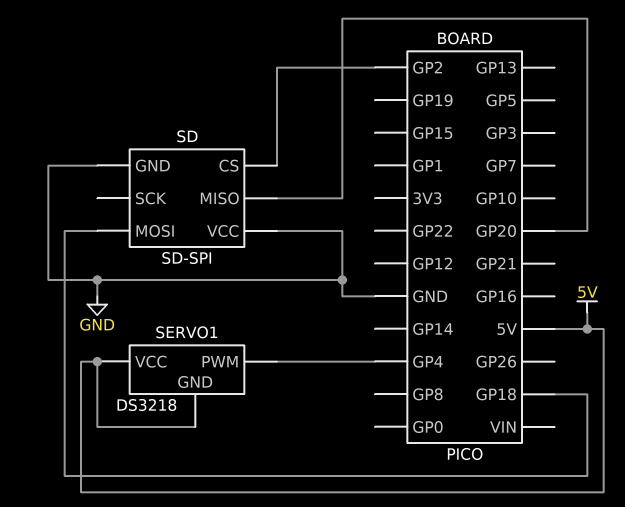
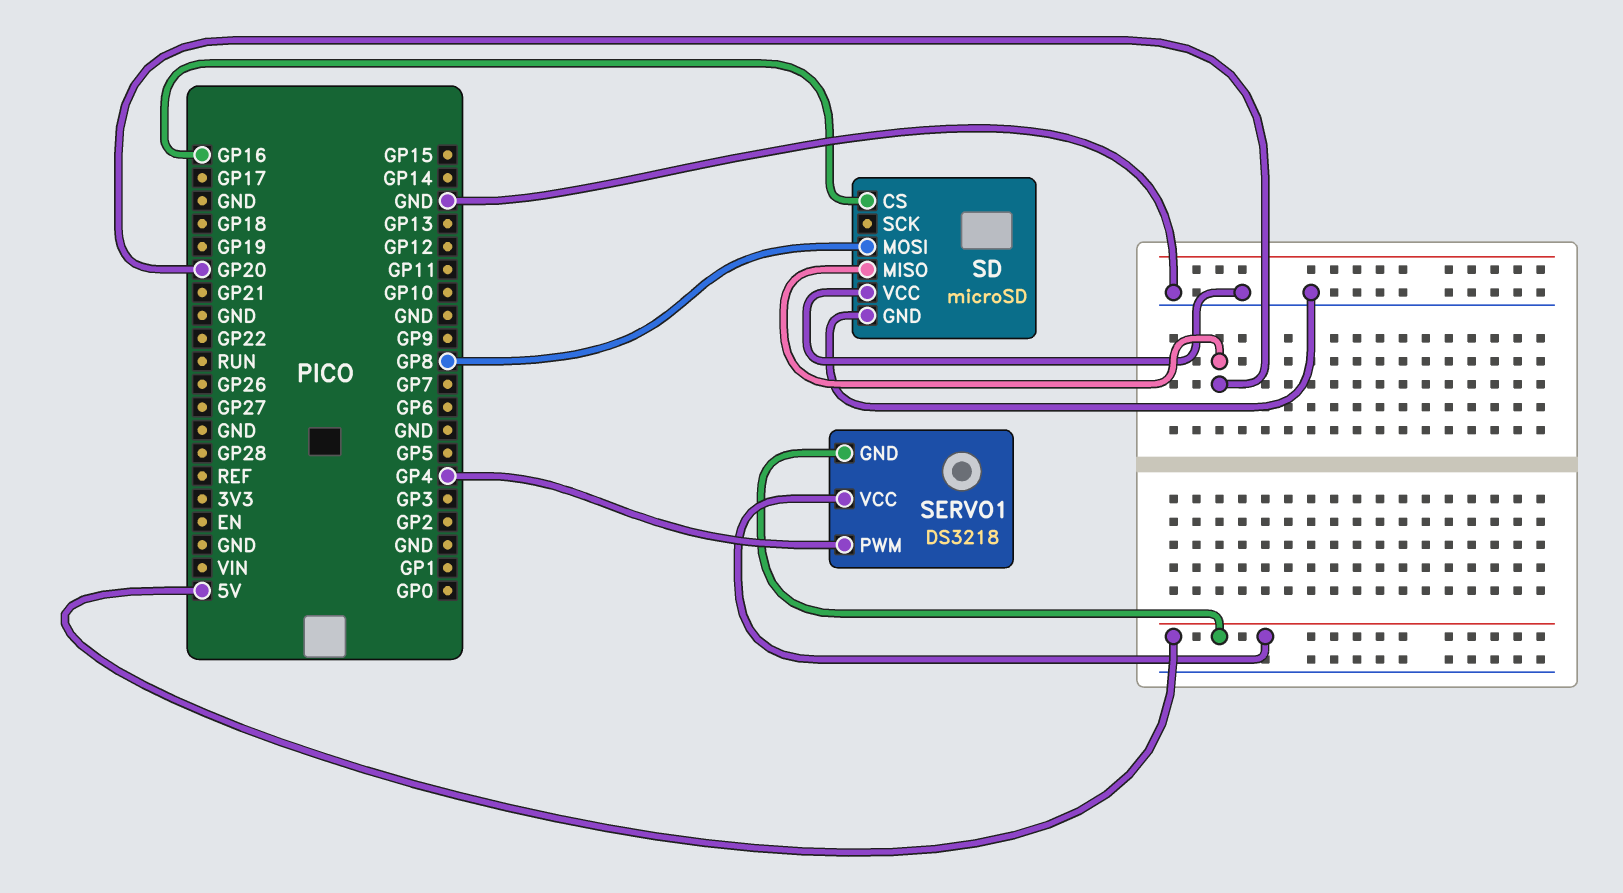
SD: SD-SPI -> microSD
SD pin CS: GP2 -> GP16
SD pin MOSI: GP18 -> GP8

